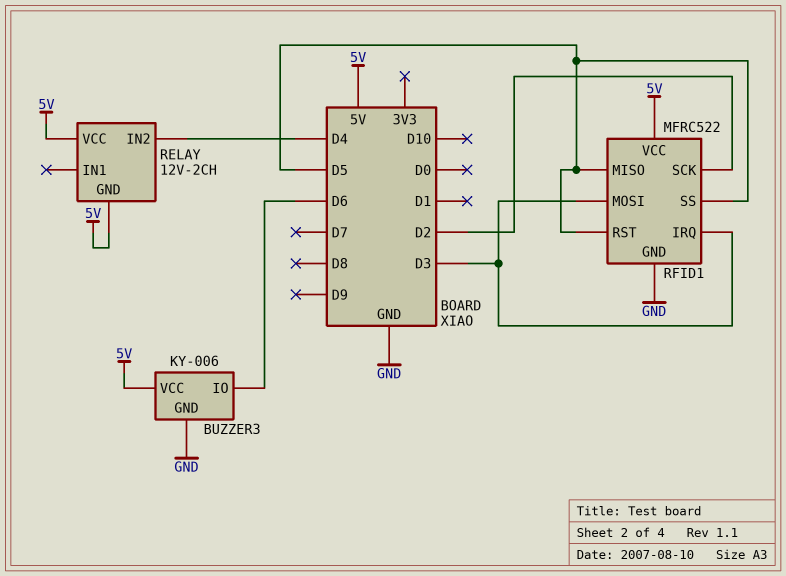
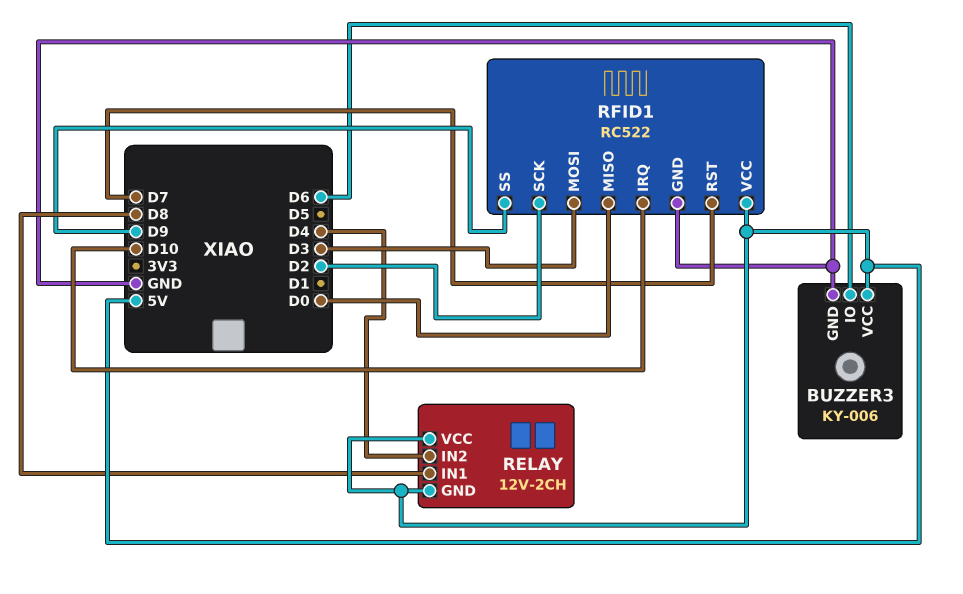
RELAY pin IN1: none -> D8
RFID1: MFRC522 -> RC522
RFID1 pin IRQ: D3 -> D10
RFID1 pin MISO: D5 -> D0
RFID1 pin RST: D5 -> D7
RFID1 pin SS: D5 -> D9

